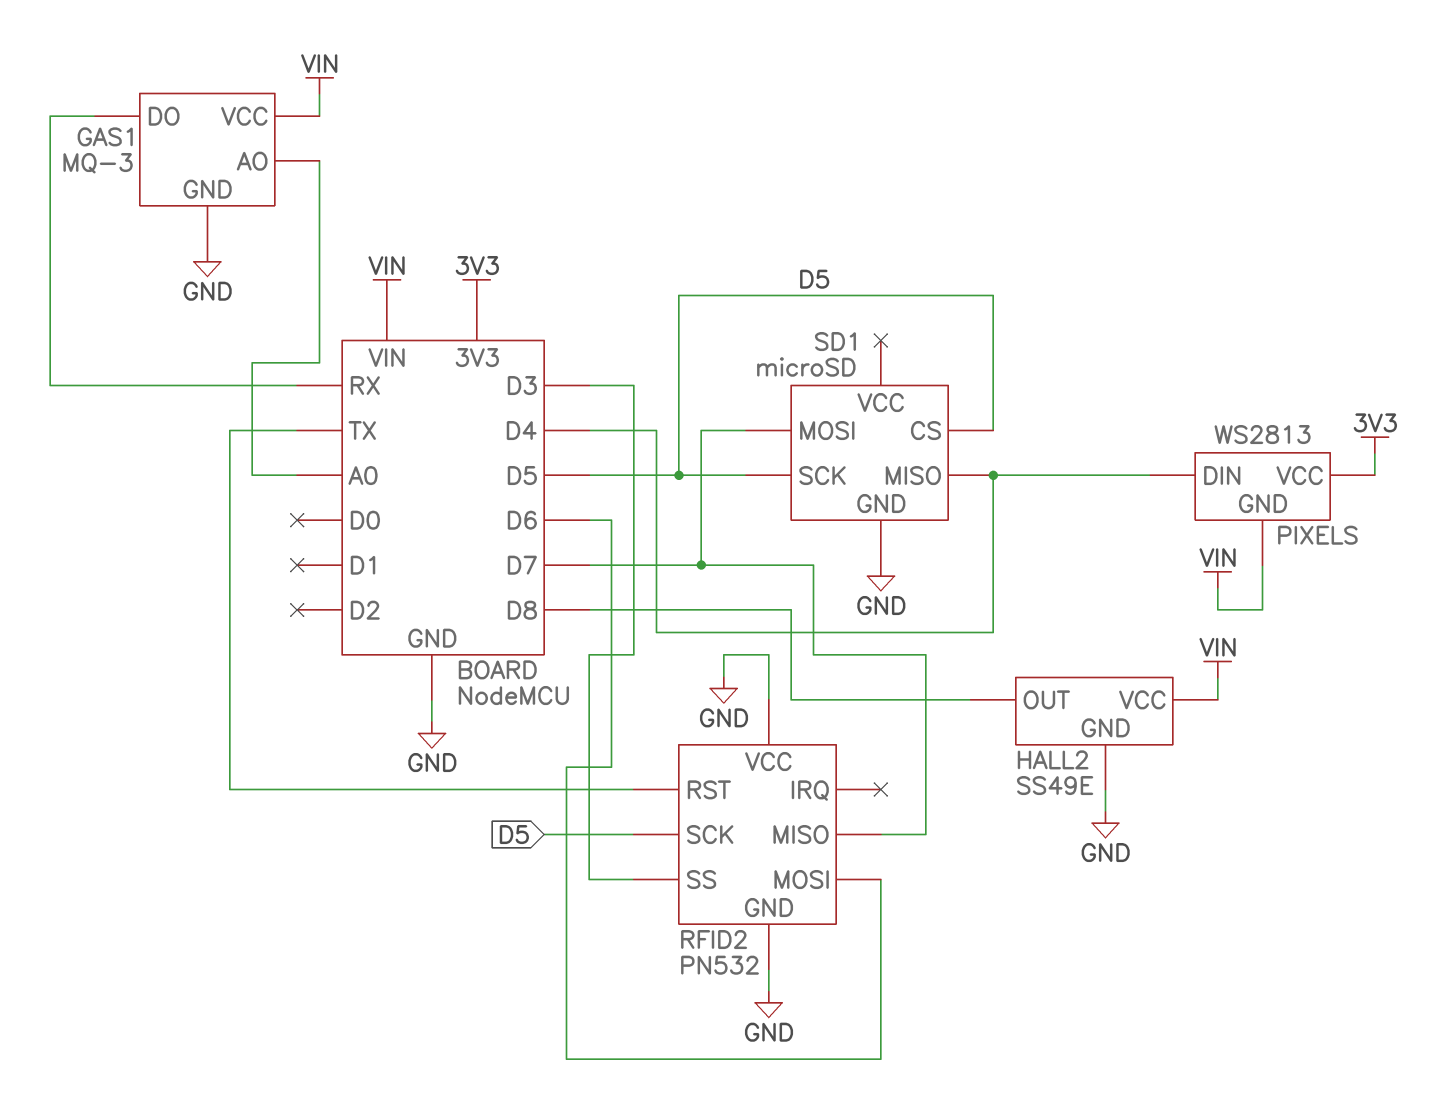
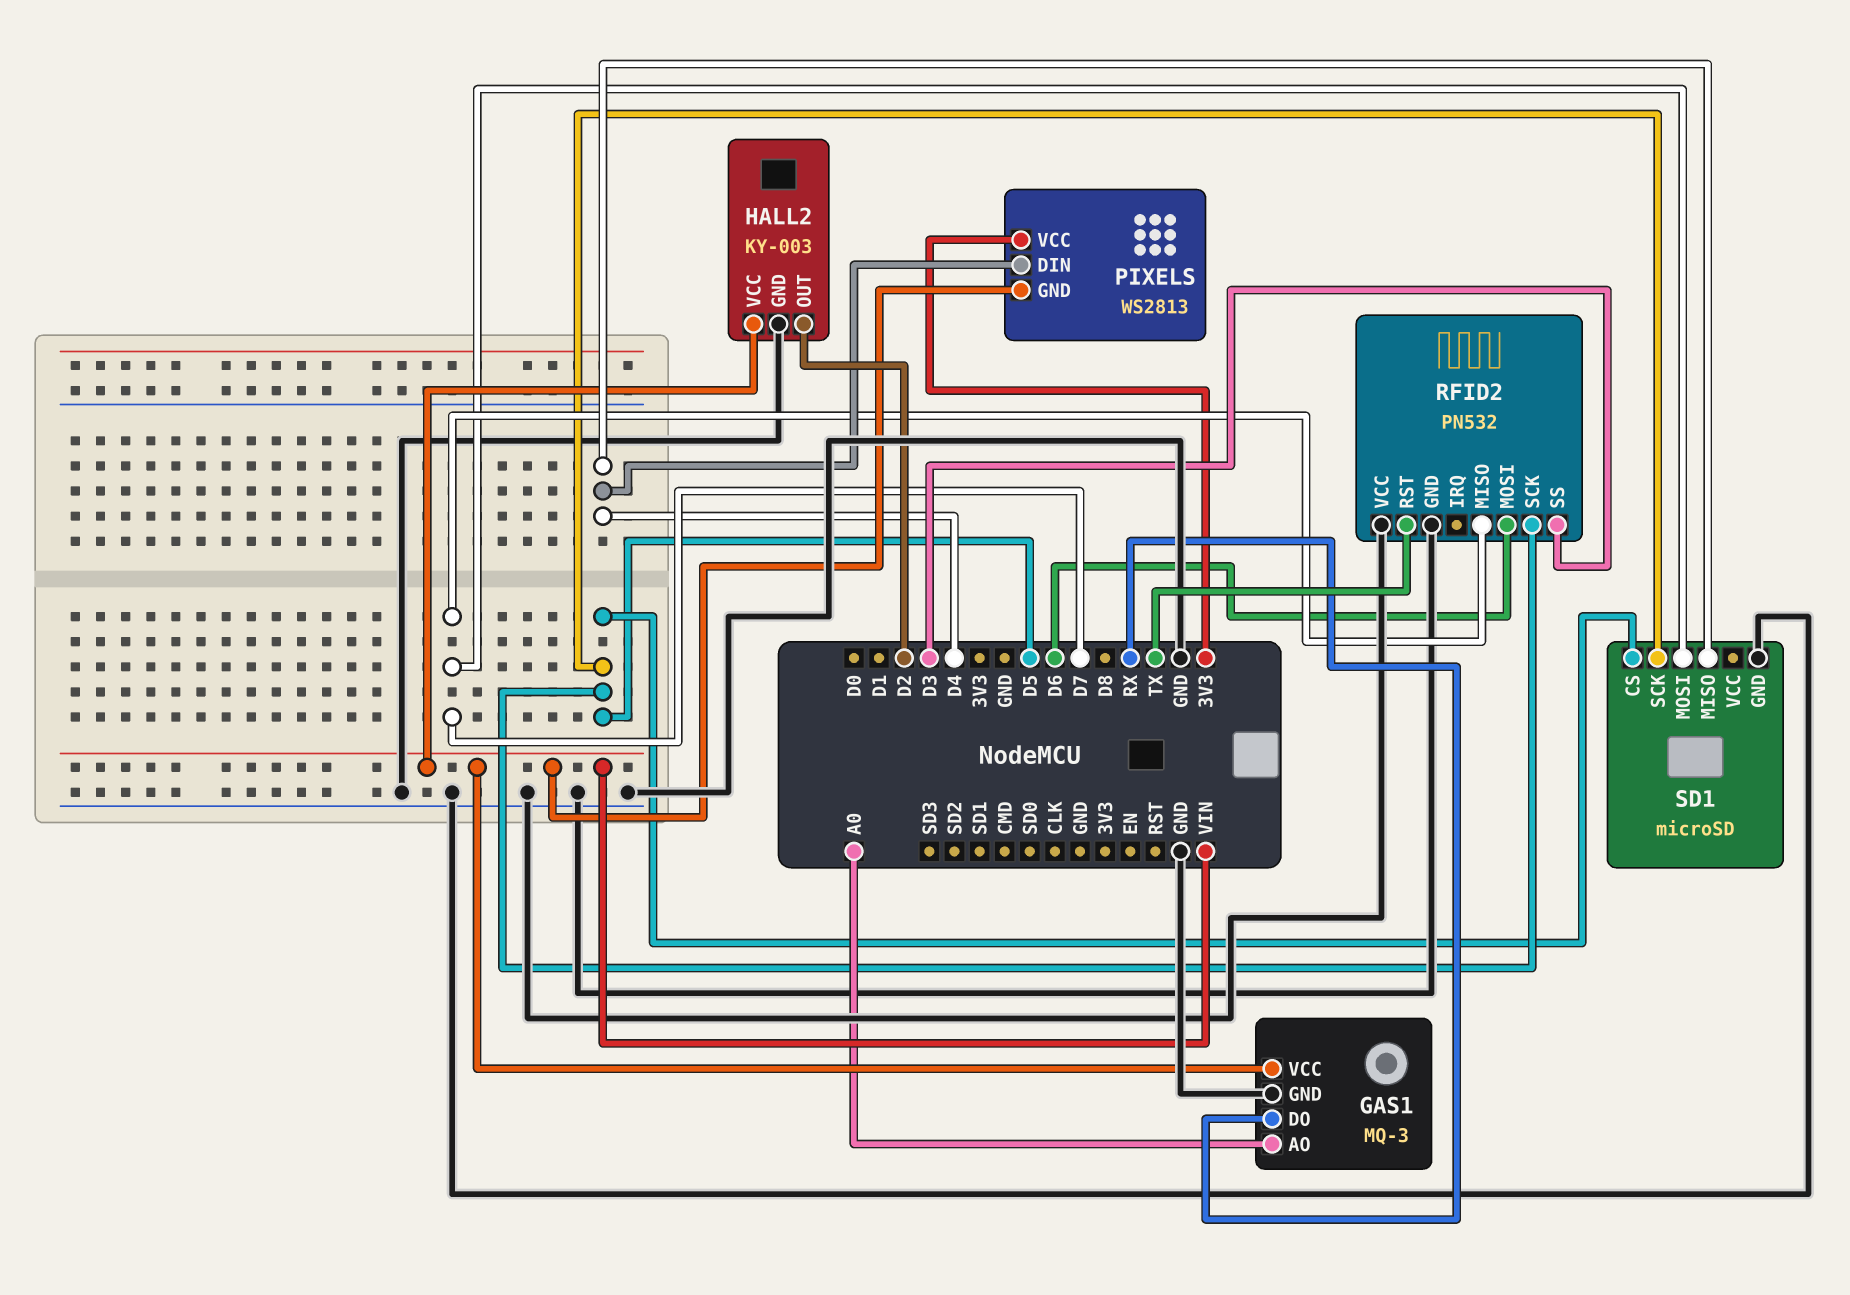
HALL2: SS49E -> KY-003
HALL2 pin OUT: D8 -> D2

